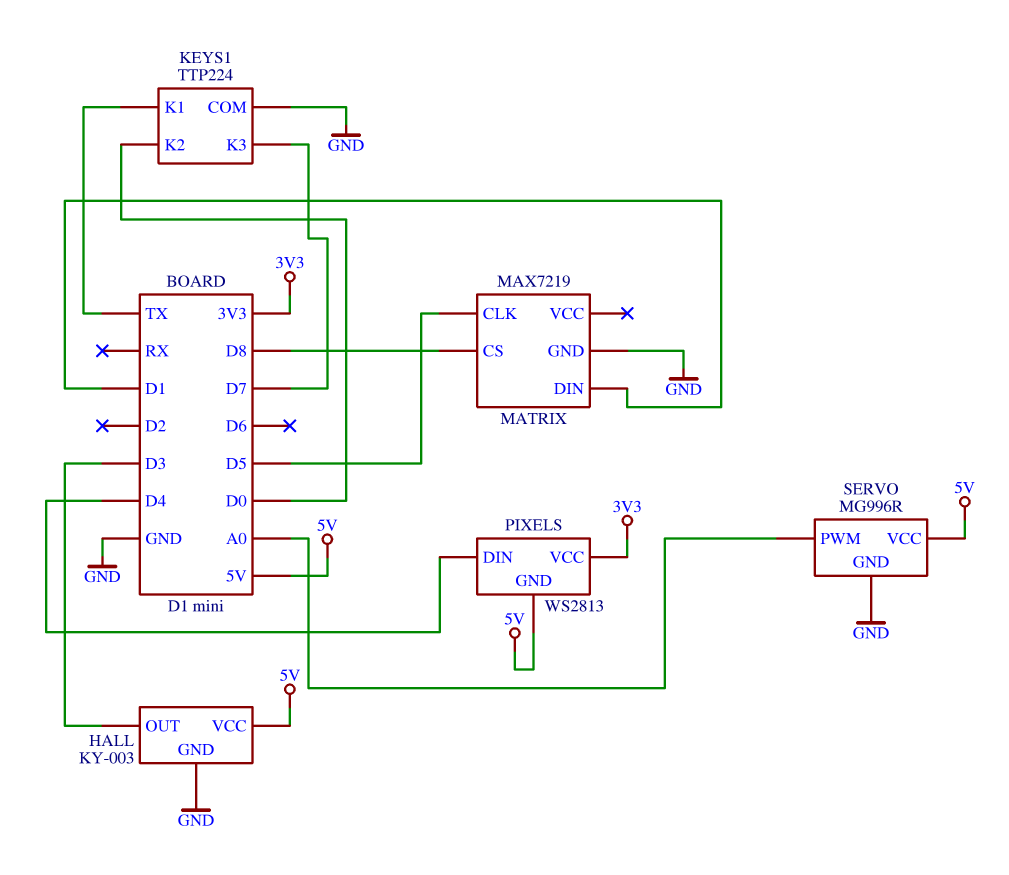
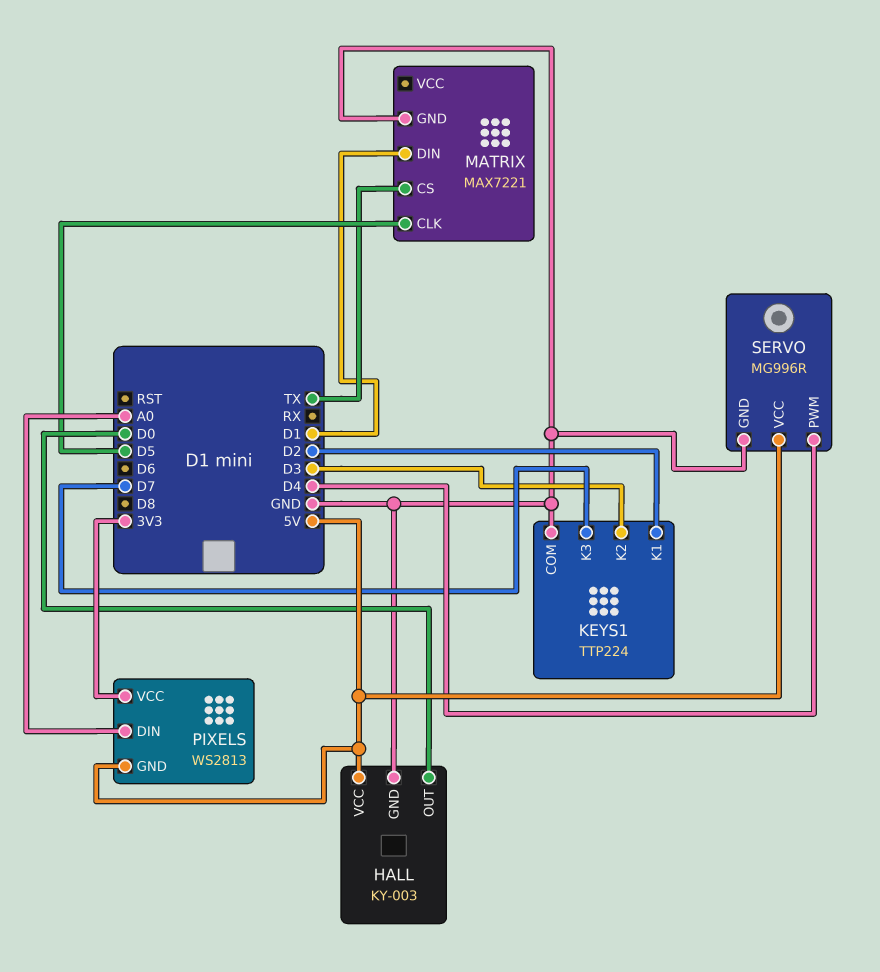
HALL pin OUT: D3 -> D0
KEYS1 pin K1: TX -> D2
KEYS1 pin K2: D0 -> D3
MATRIX: MAX7219 -> MAX7221
MATRIX pin CS: D8 -> TX
PIXELS pin DIN: D4 -> A0
SERVO pin PWM: A0 -> D4

